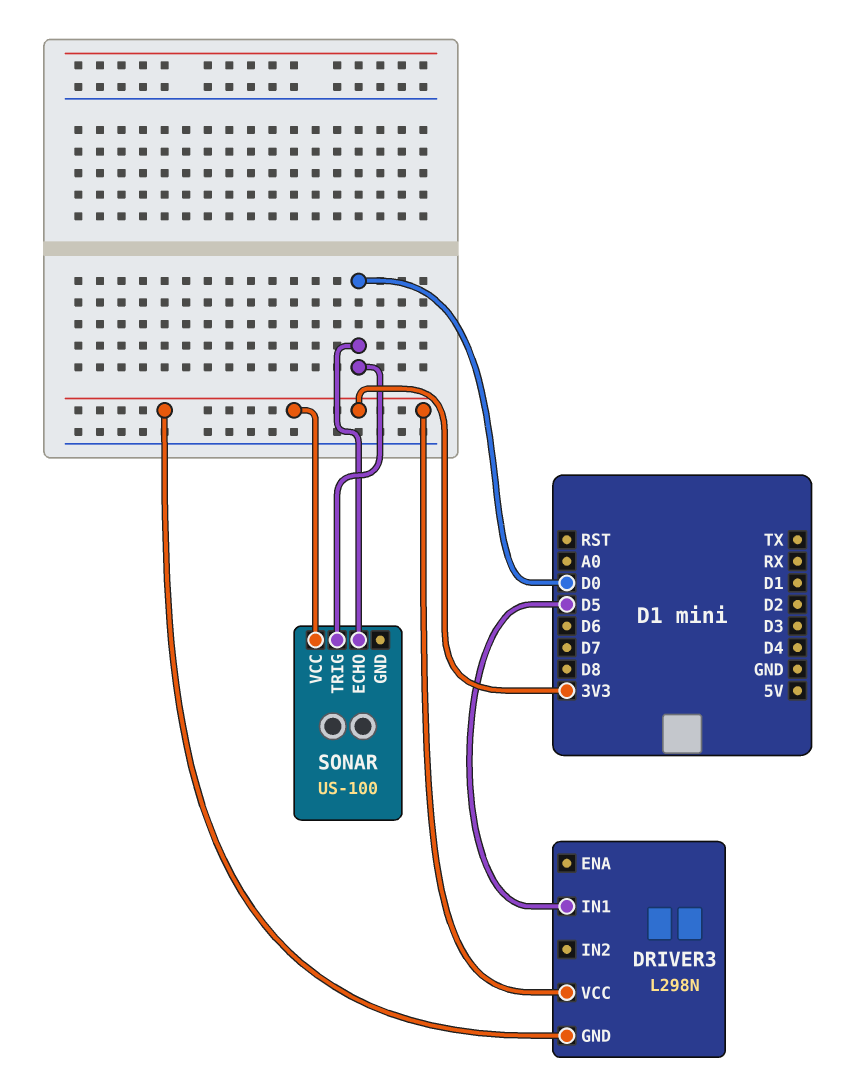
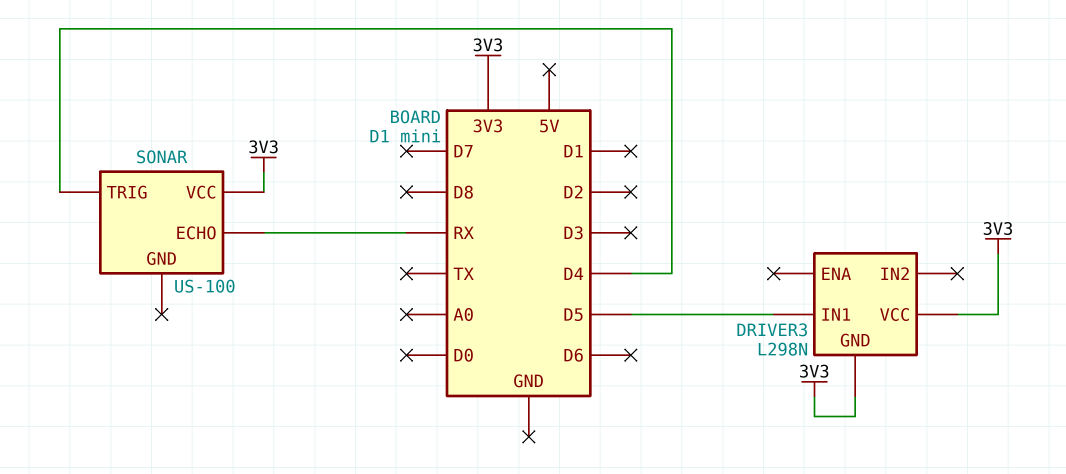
SONAR pin ECHO: D0 -> RX
SONAR pin TRIG: D0 -> D4

